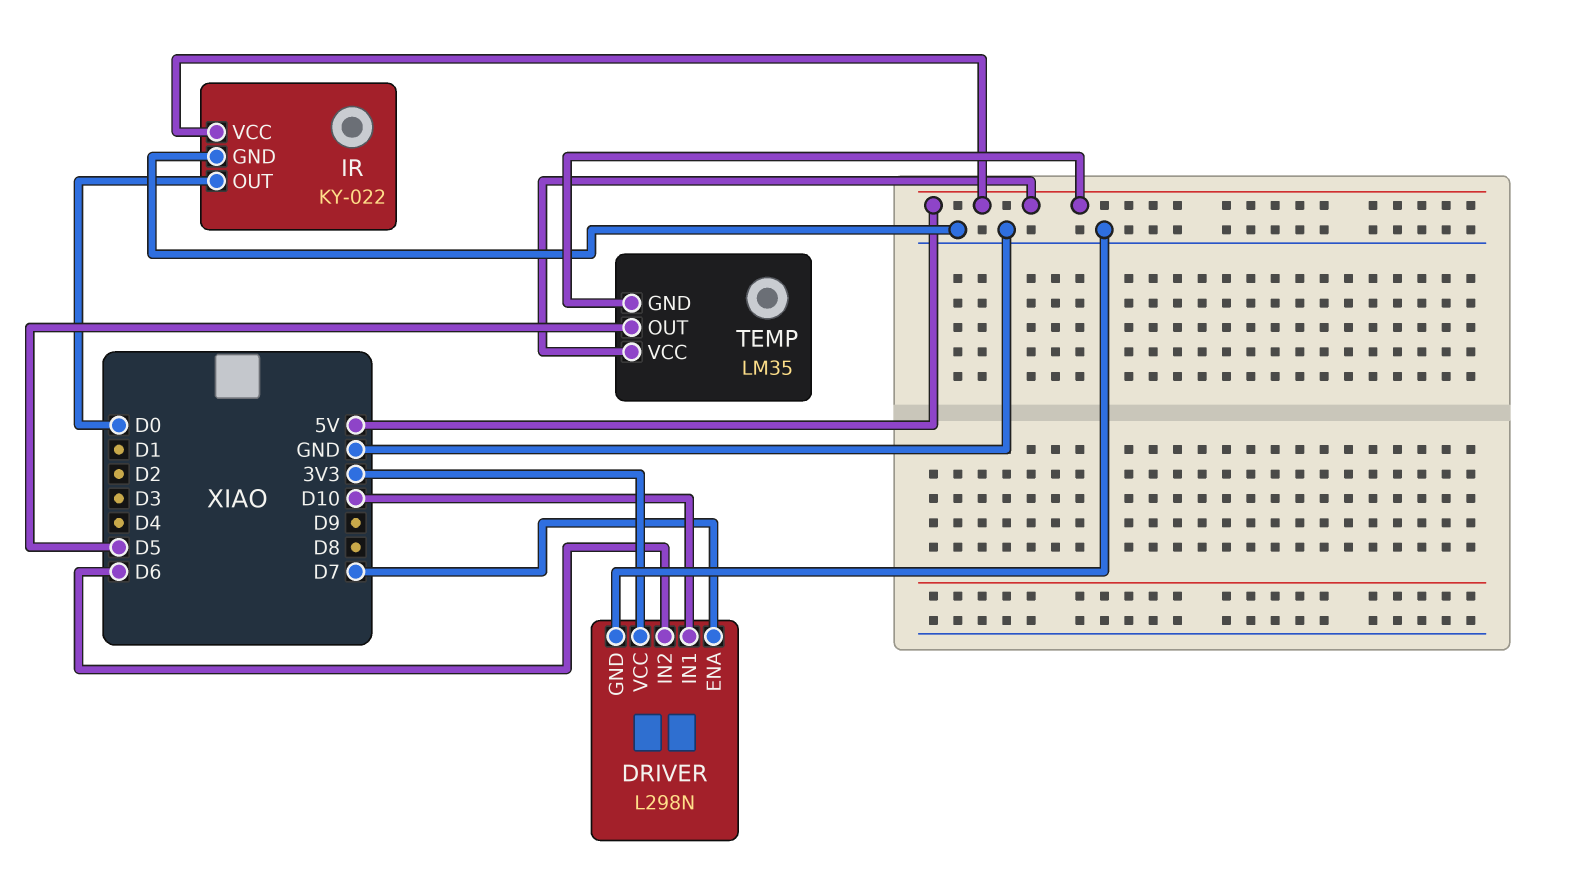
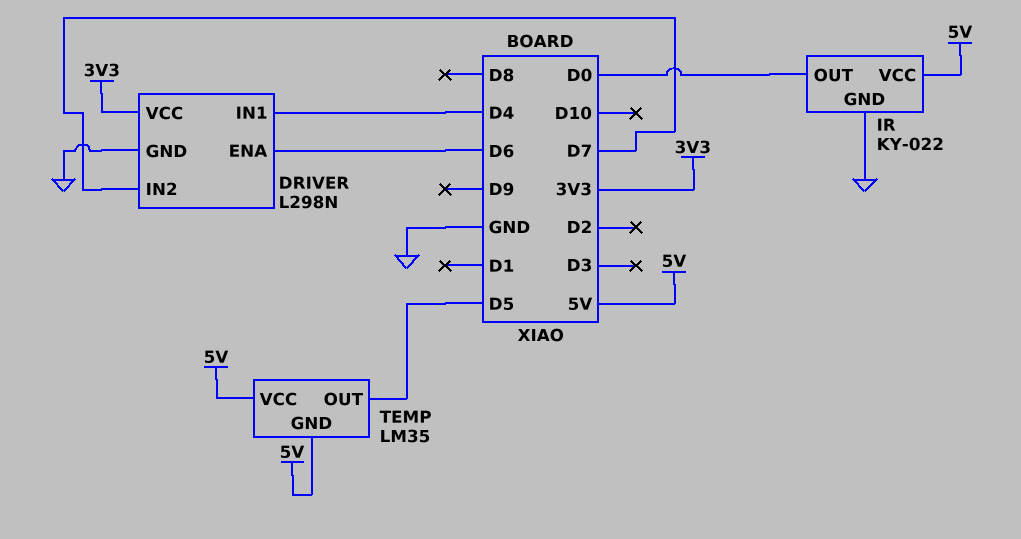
DRIVER pin ENA: D7 -> D6
DRIVER pin IN1: D10 -> D4
DRIVER pin IN2: D6 -> D7

